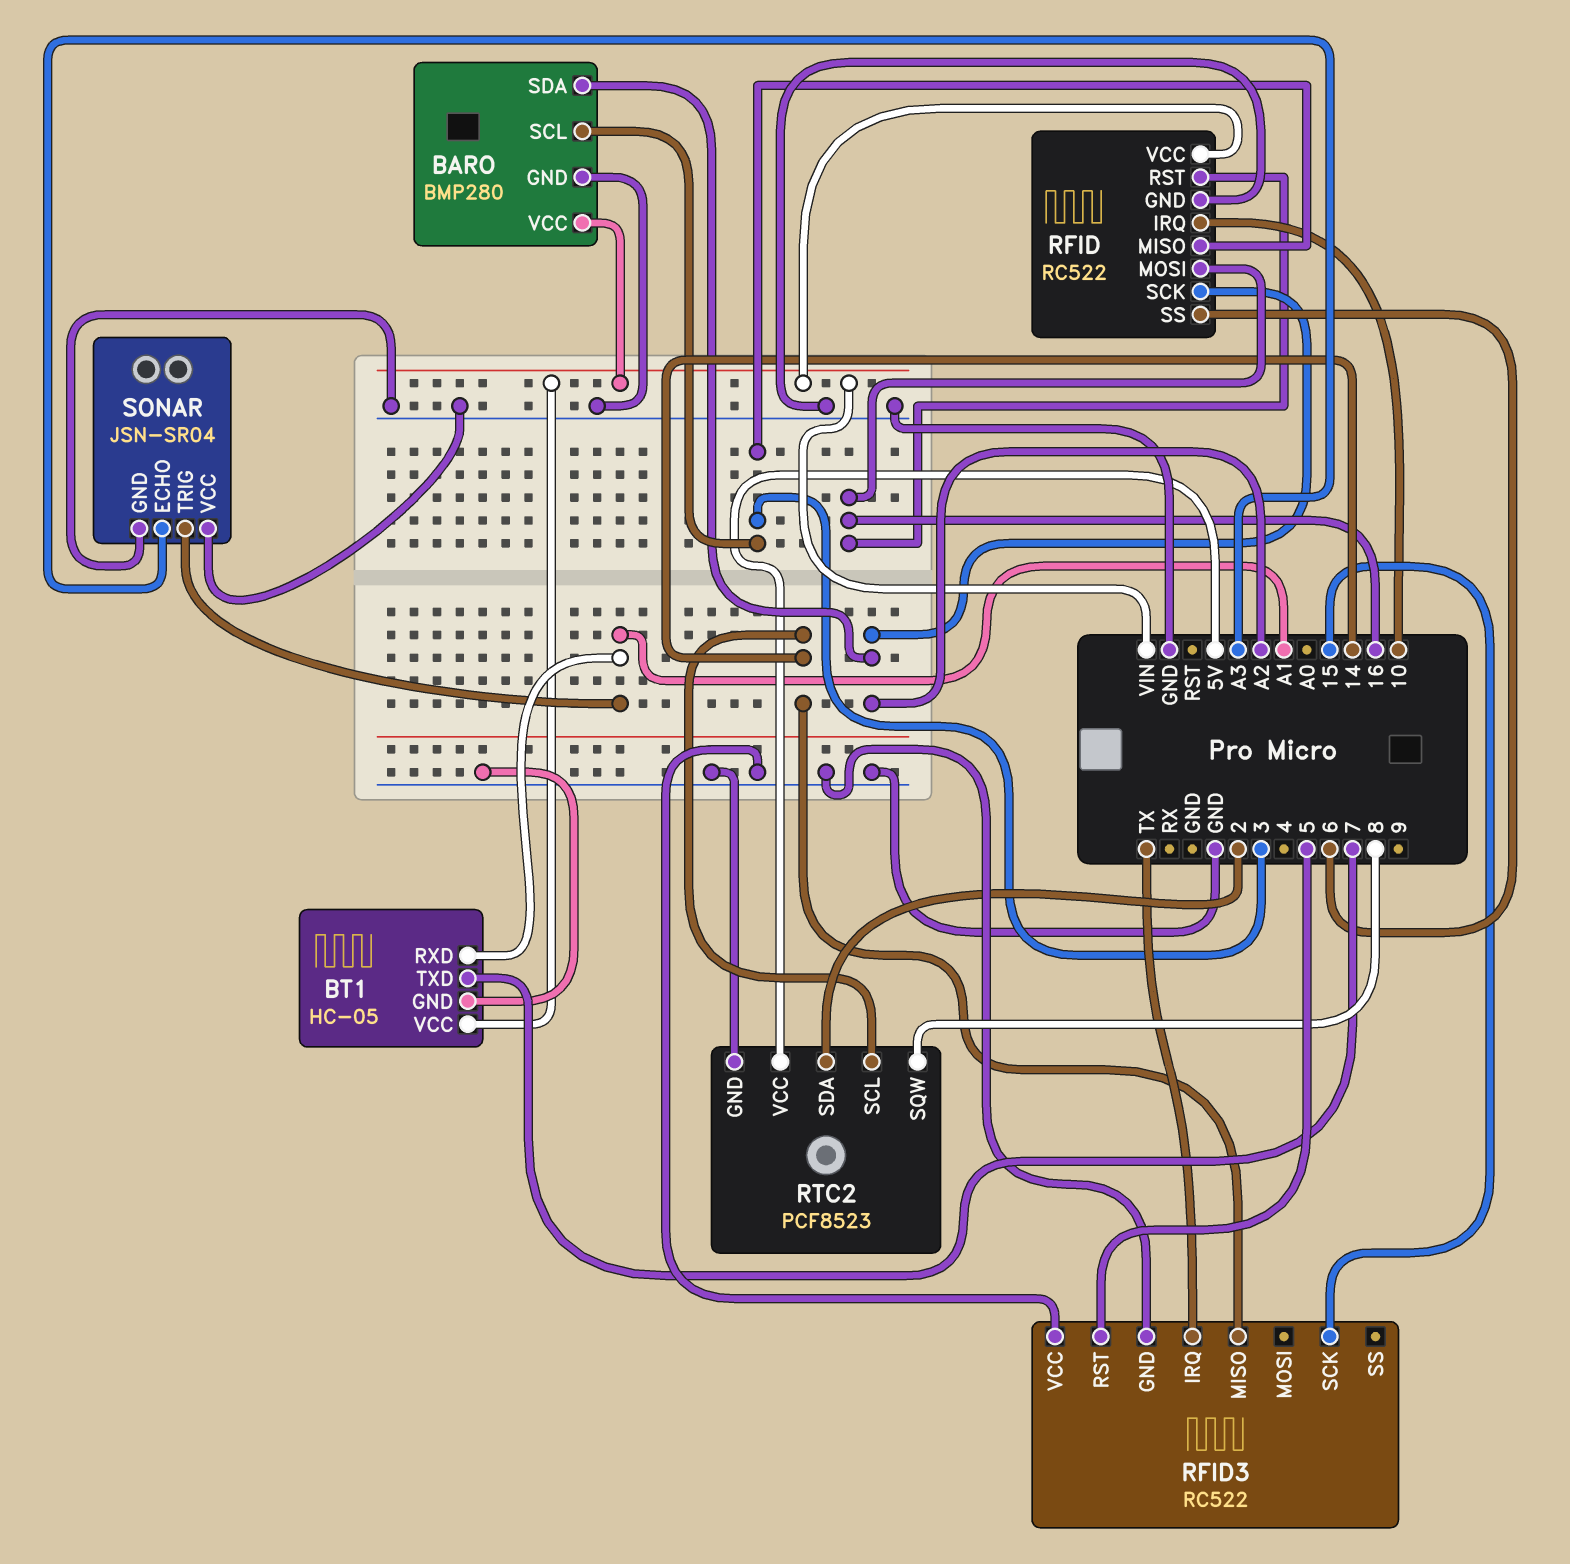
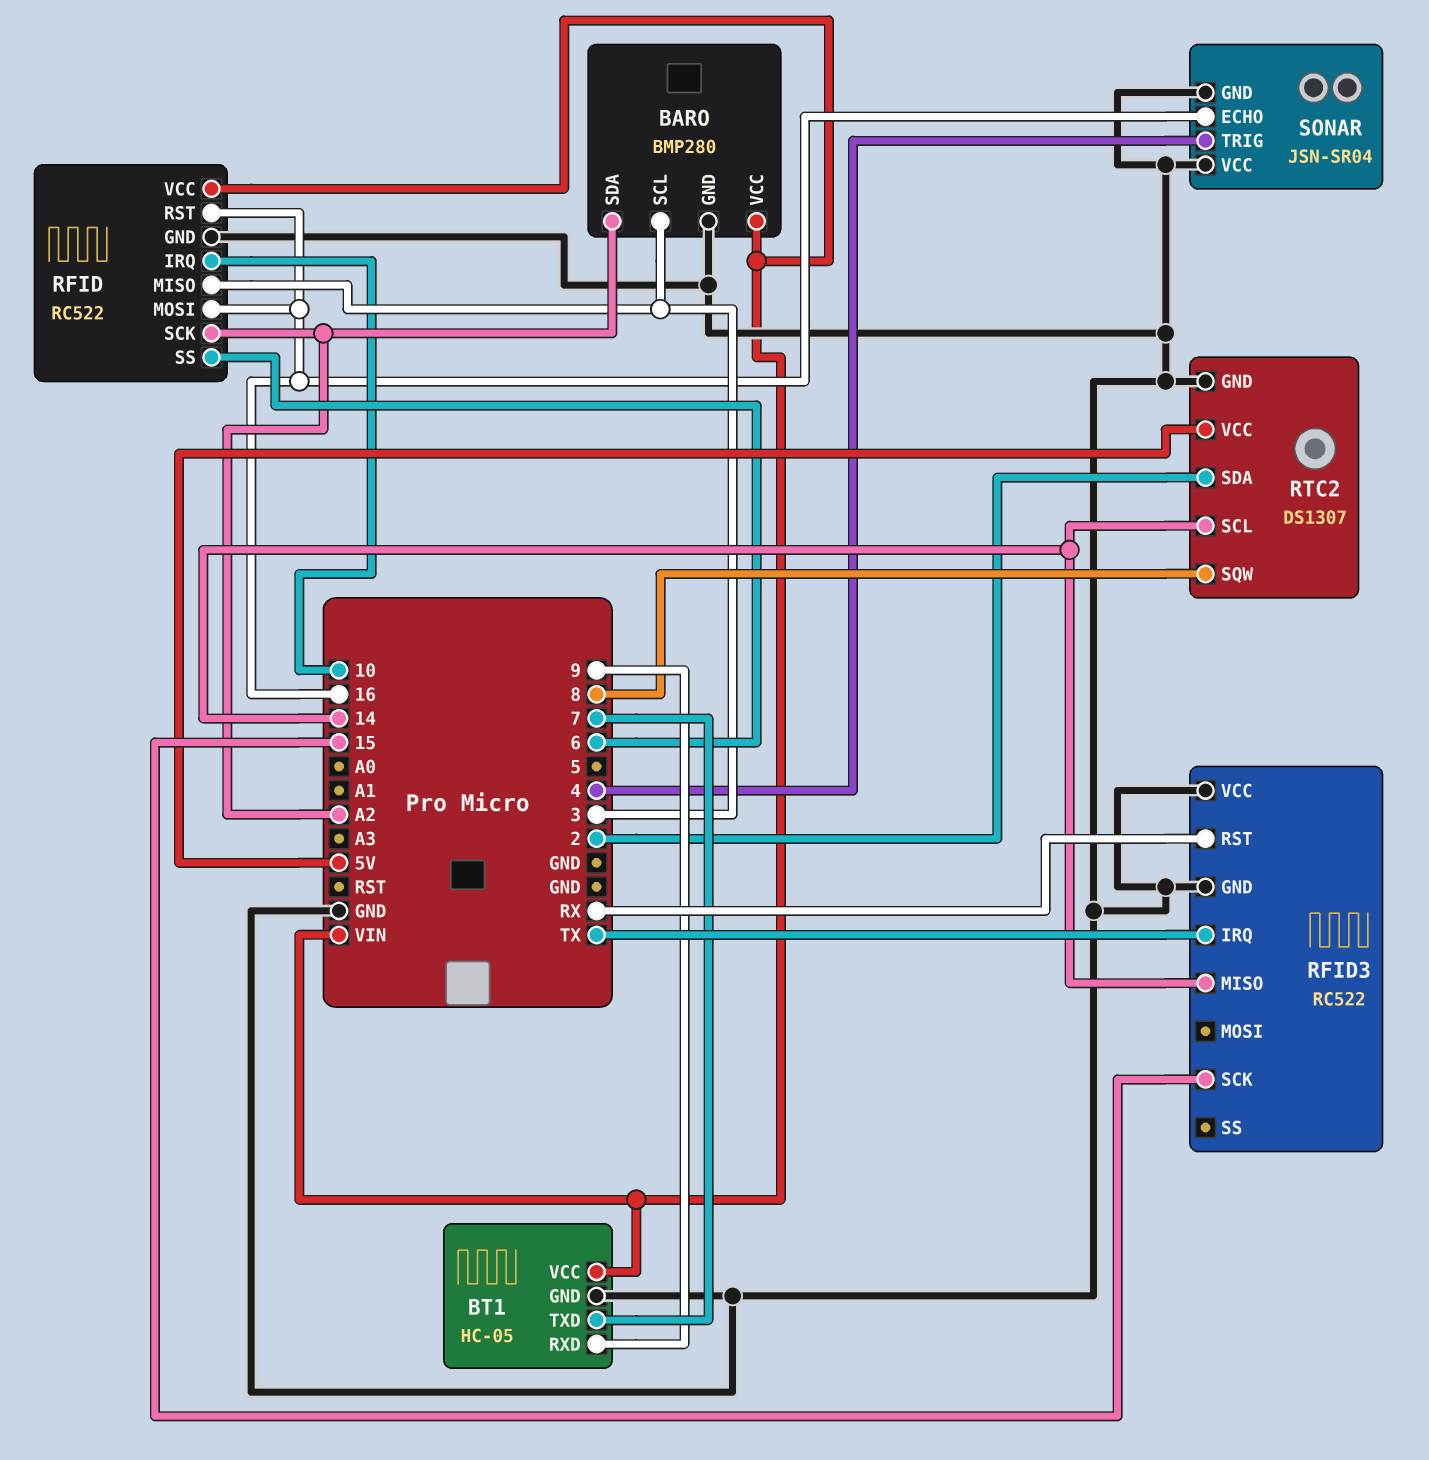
BT1 pin RXD: A1 -> 9
RFID3 pin RST: 5 -> RX
RTC2: PCF8523 -> DS1307
SONAR pin ECHO: A3 -> 16
SONAR pin TRIG: A1 -> 4

